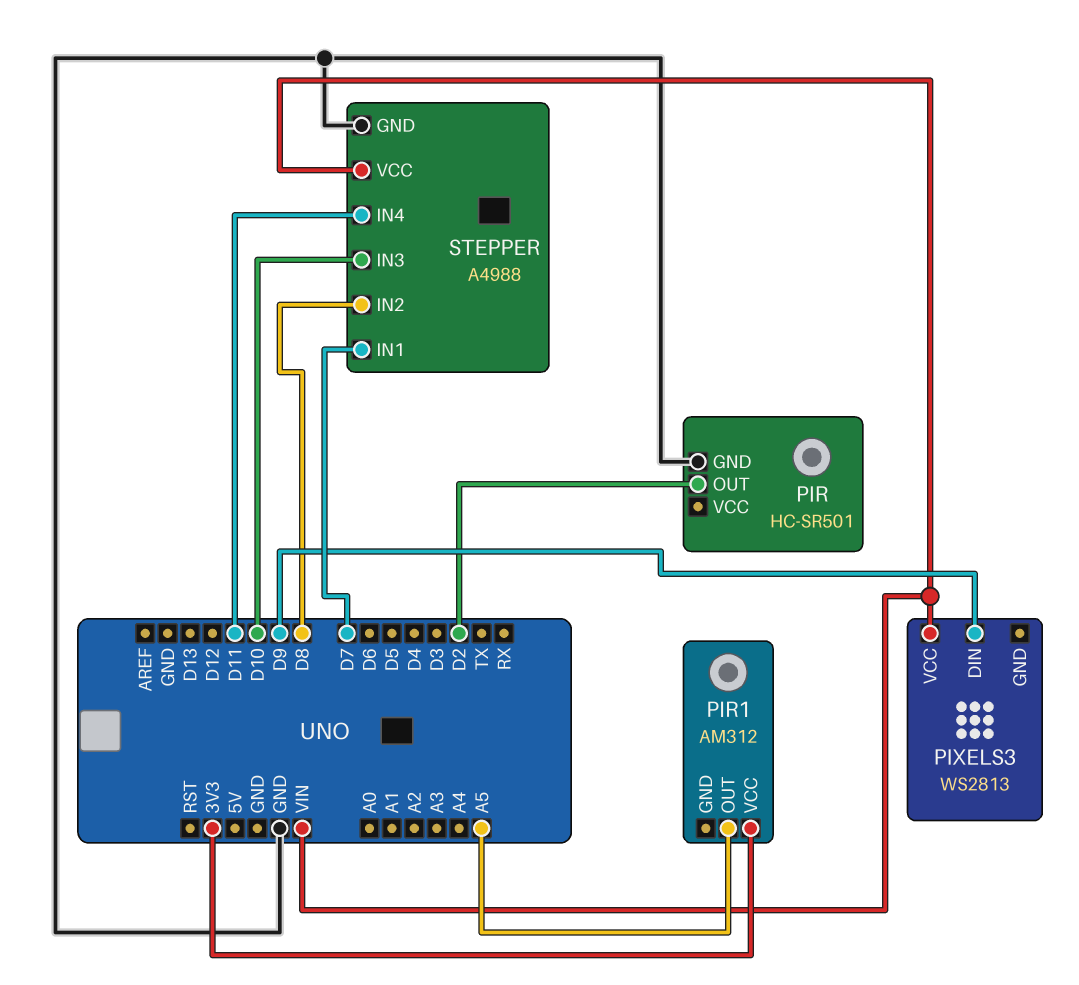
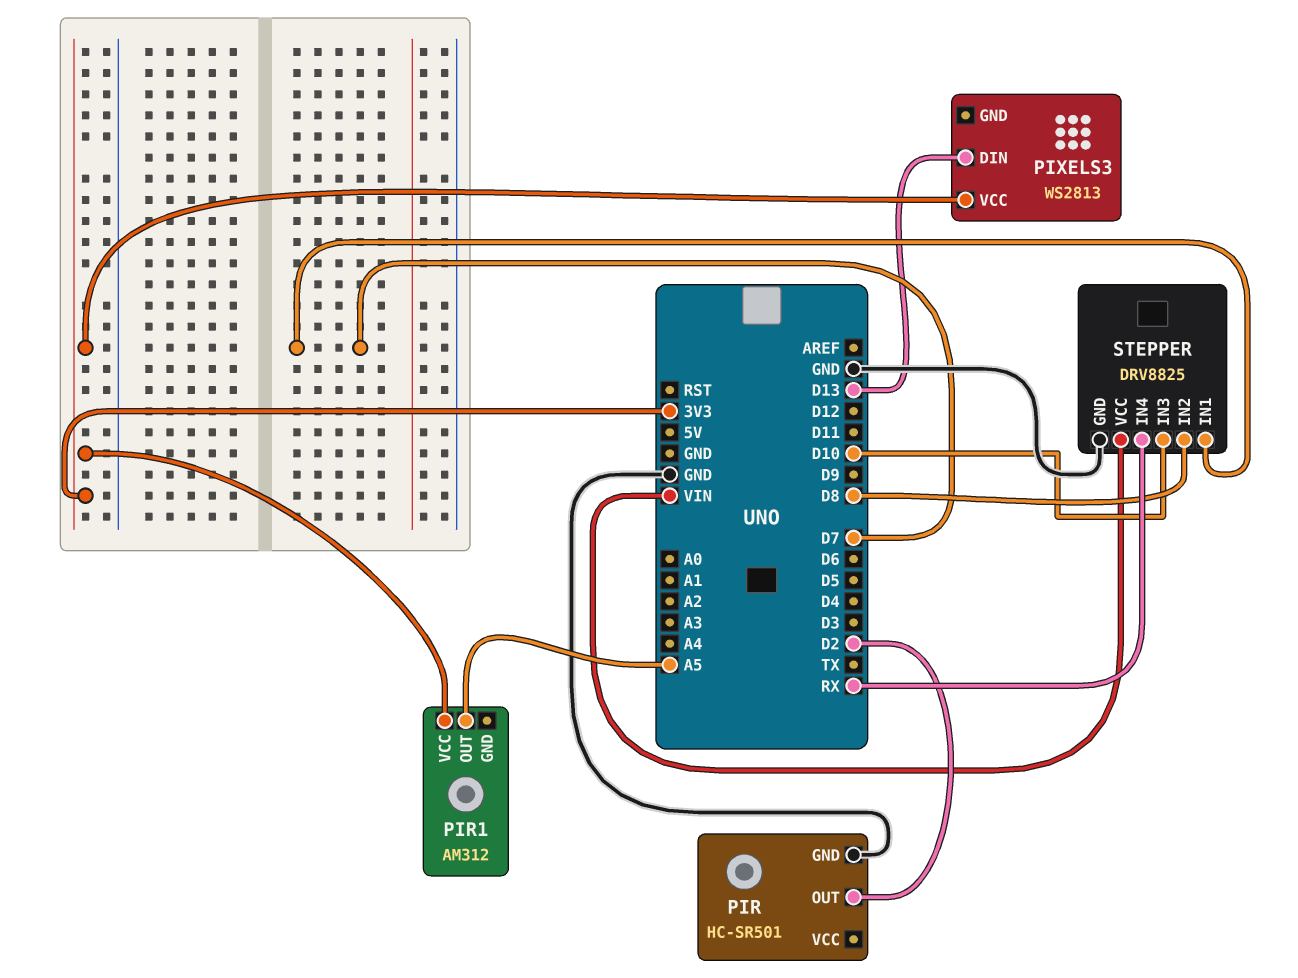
PIXELS3 pin DIN: D9 -> D13
PIXELS3 pin VCC: VIN -> 3V3
STEPPER: A4988 -> DRV8825
STEPPER pin IN4: D11 -> RX

